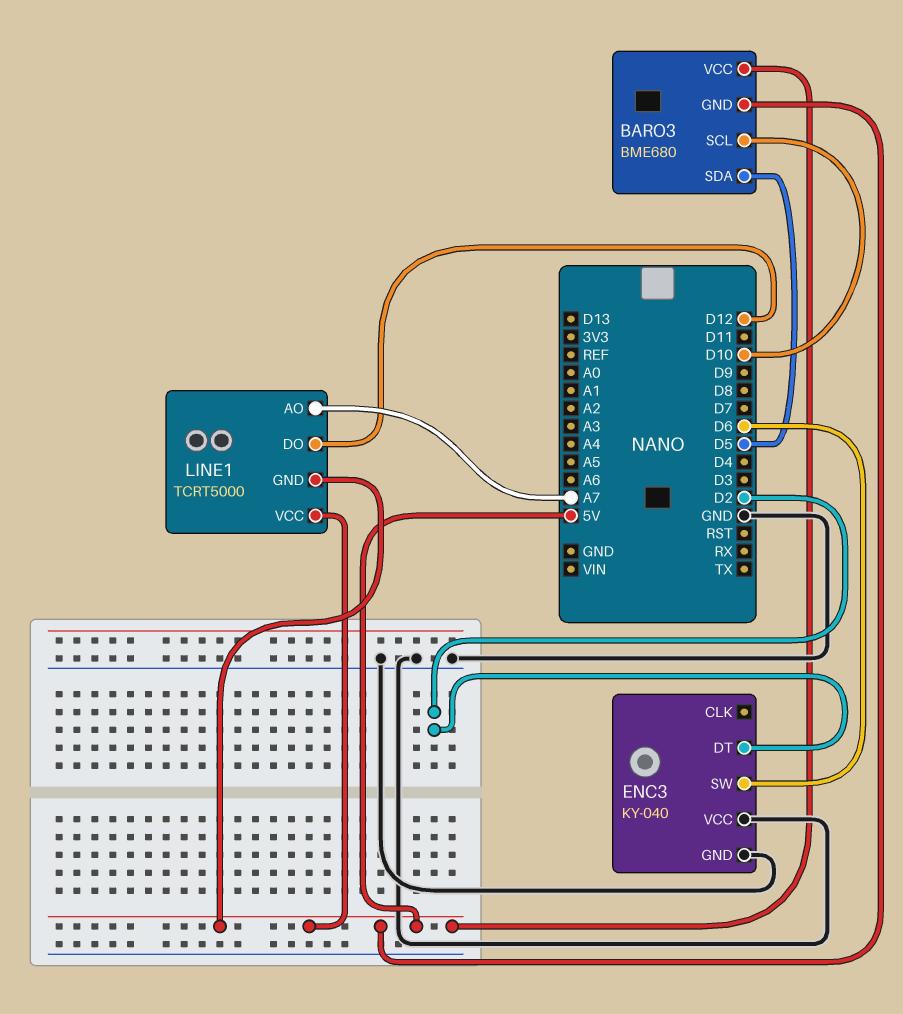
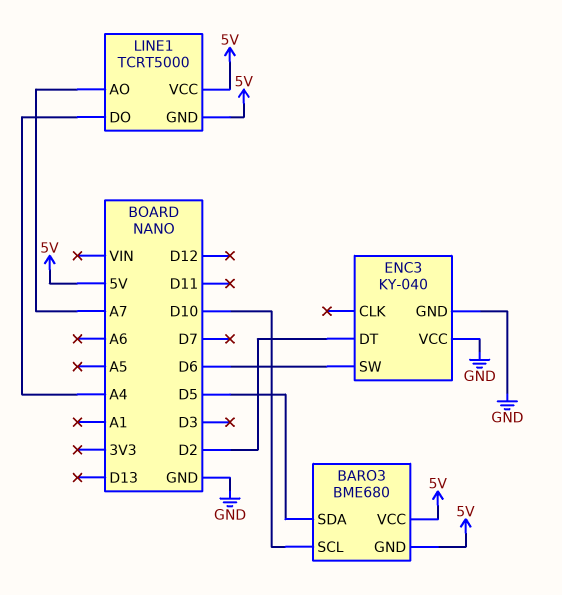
LINE1 pin DO: D12 -> A4

